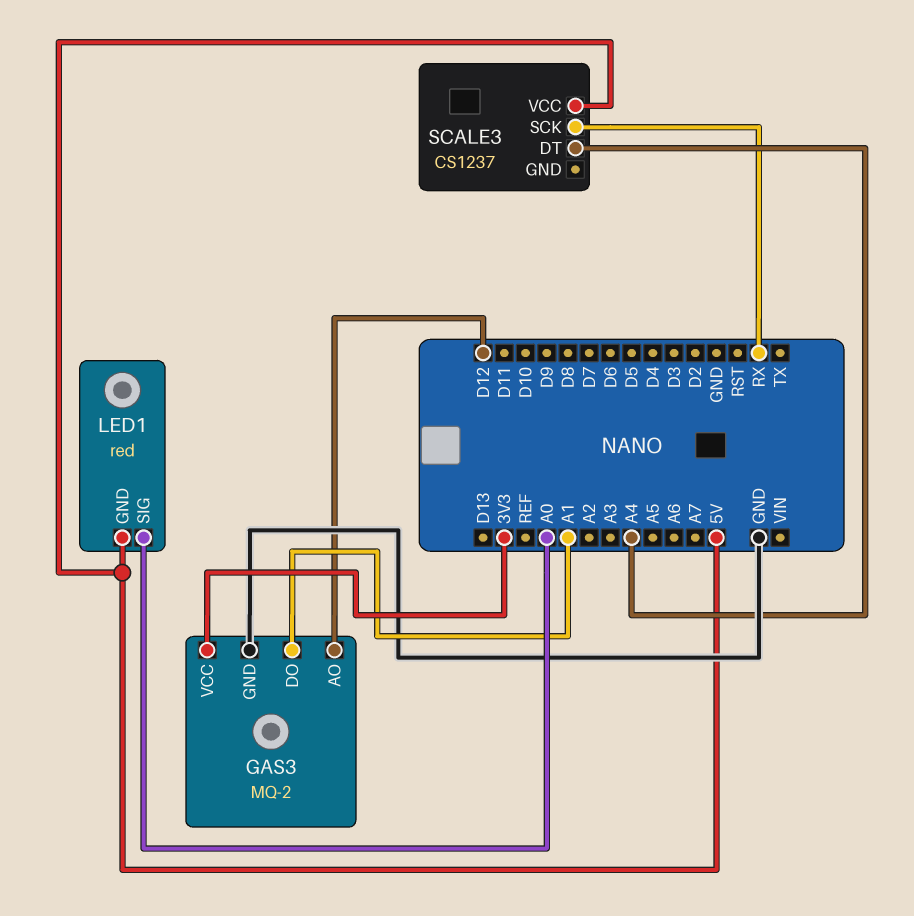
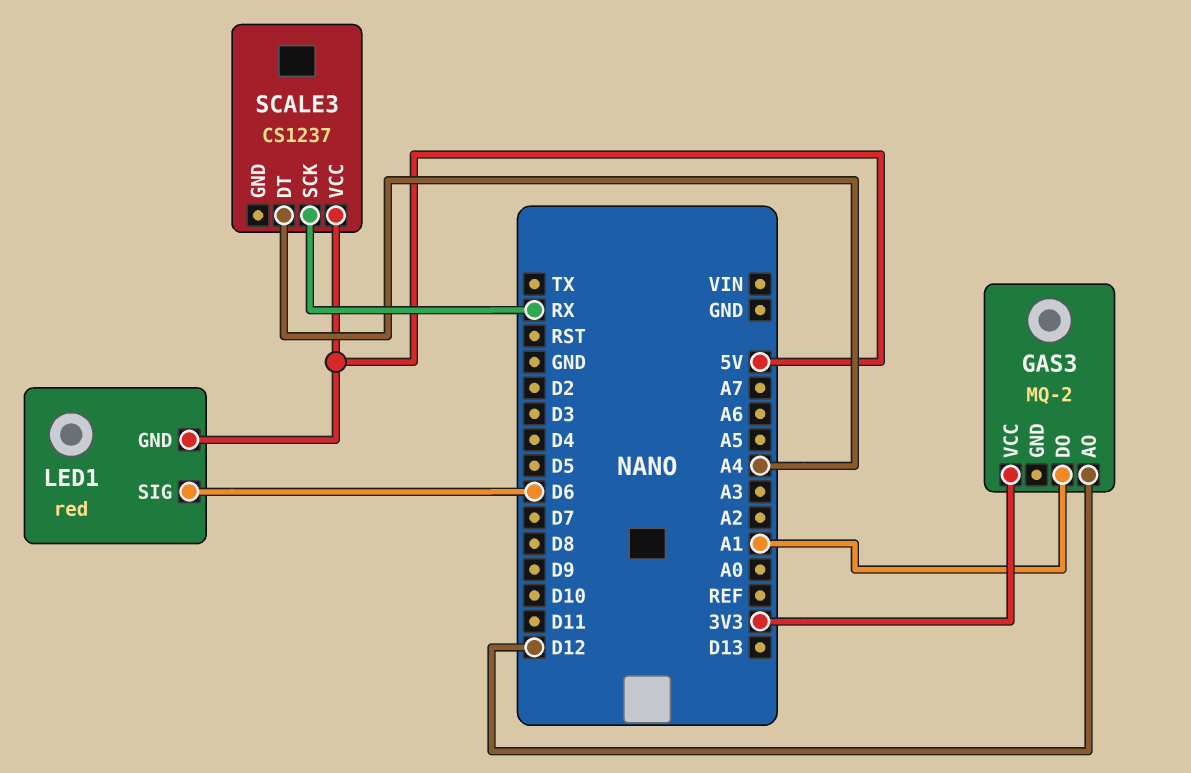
GAS3 pin GND: GND -> none
LED1 pin SIG: A0 -> D6

